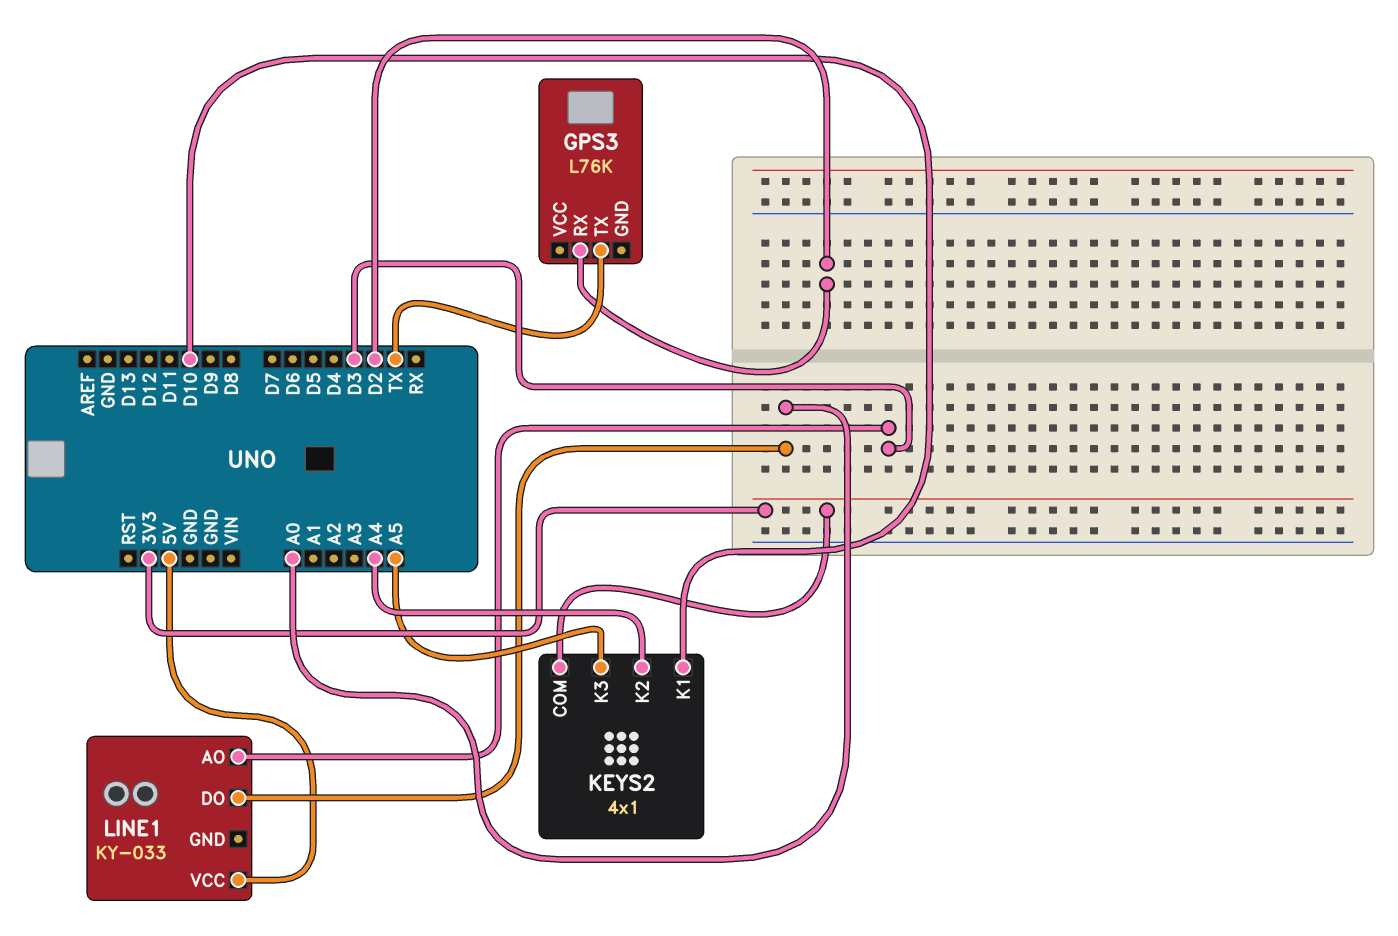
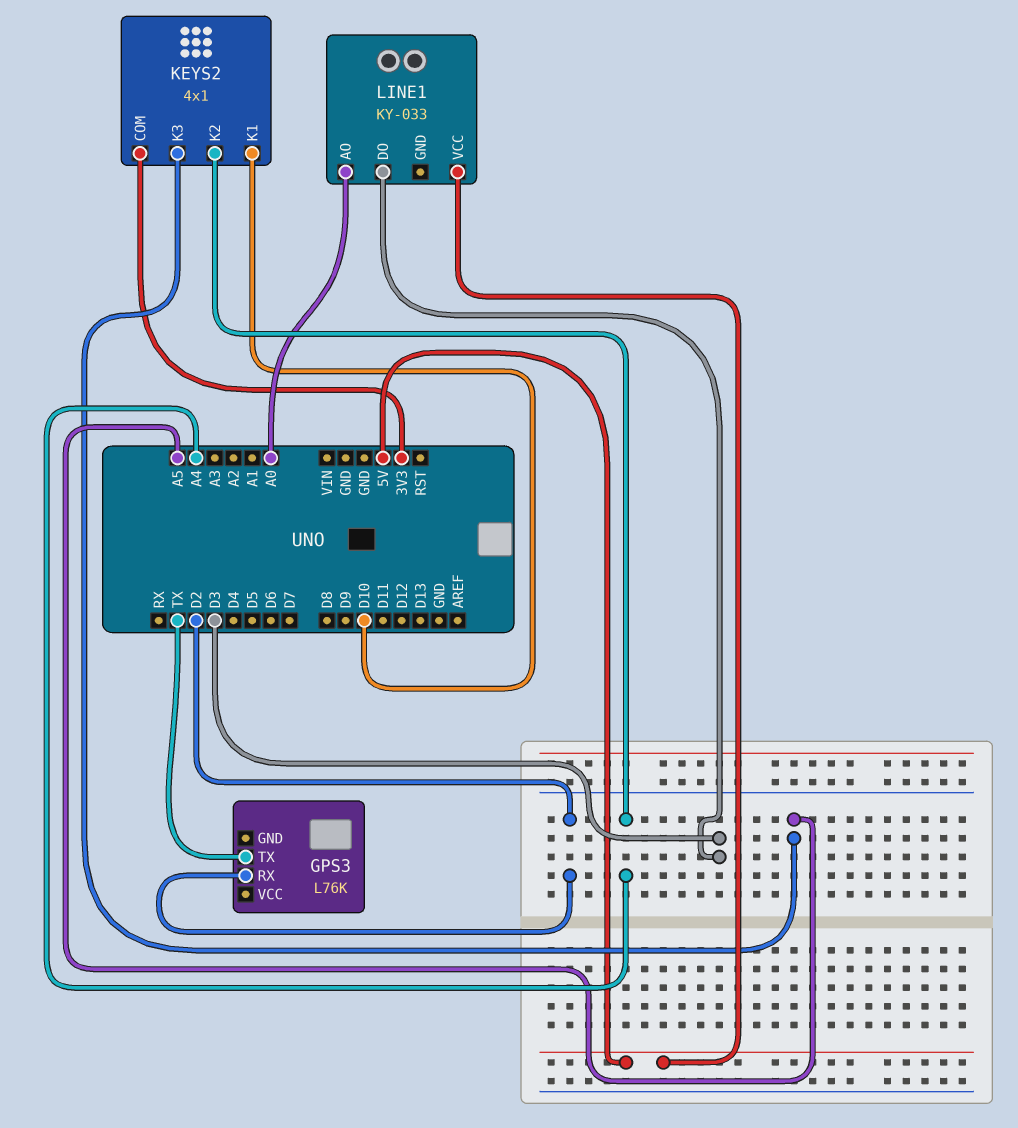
LINE1 pin AO: D3 -> A0
LINE1 pin DO: A0 -> D3

